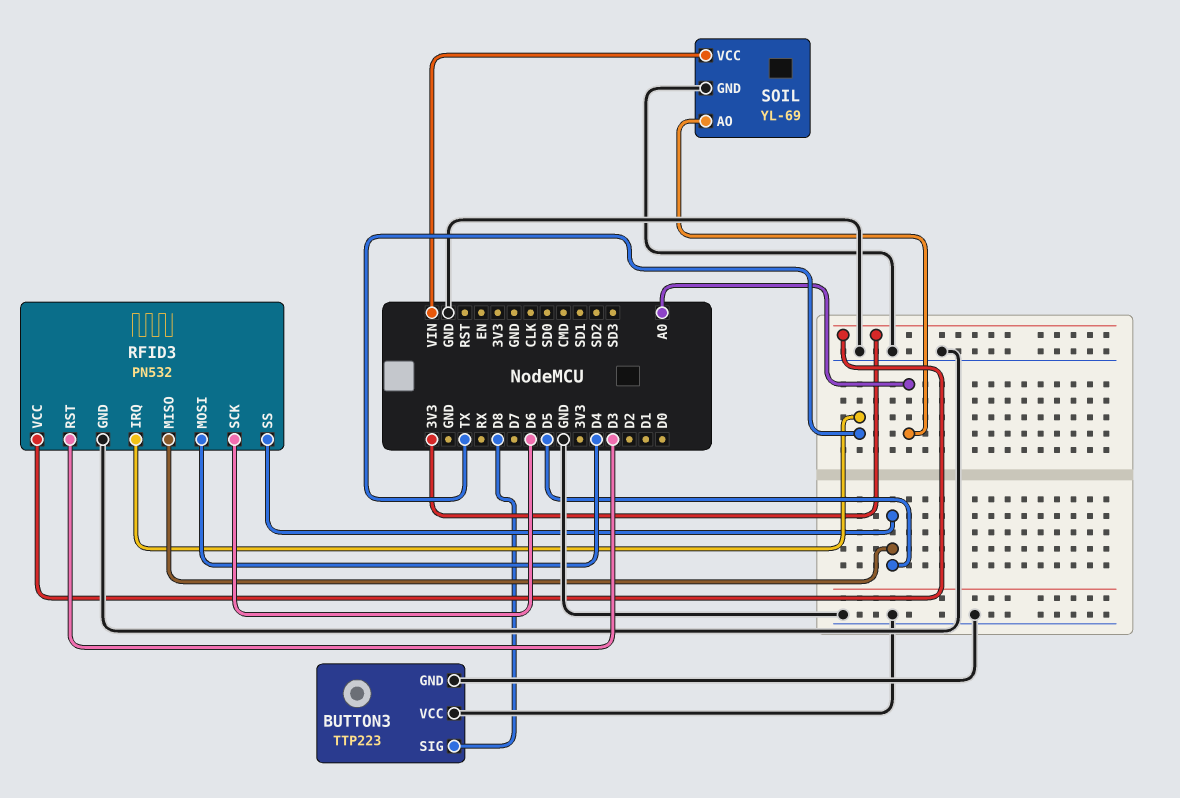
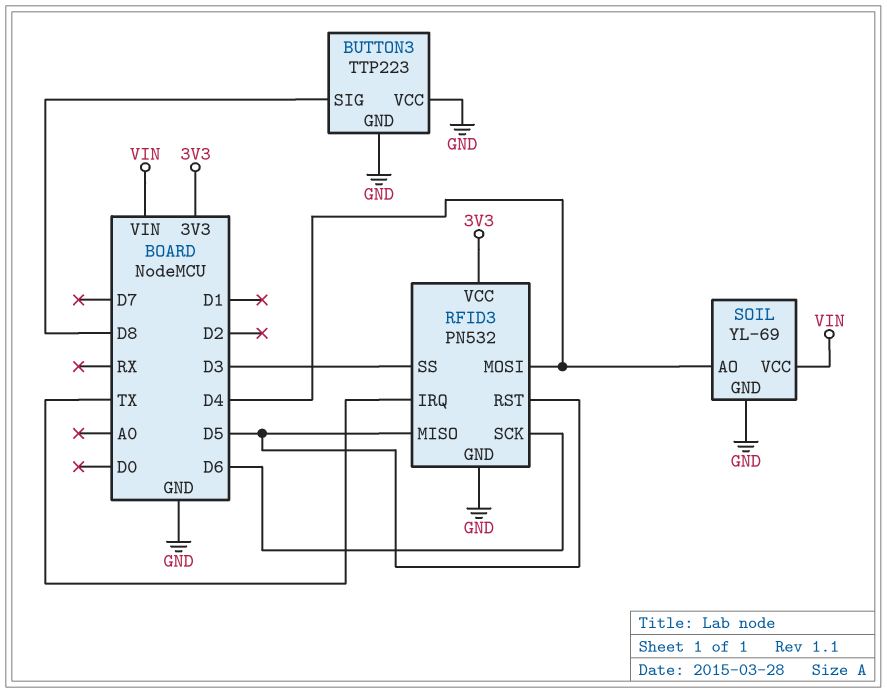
RFID3 pin RST: D3 -> D5
RFID3 pin SS: D5 -> D3
SOIL pin AO: A0 -> D4

